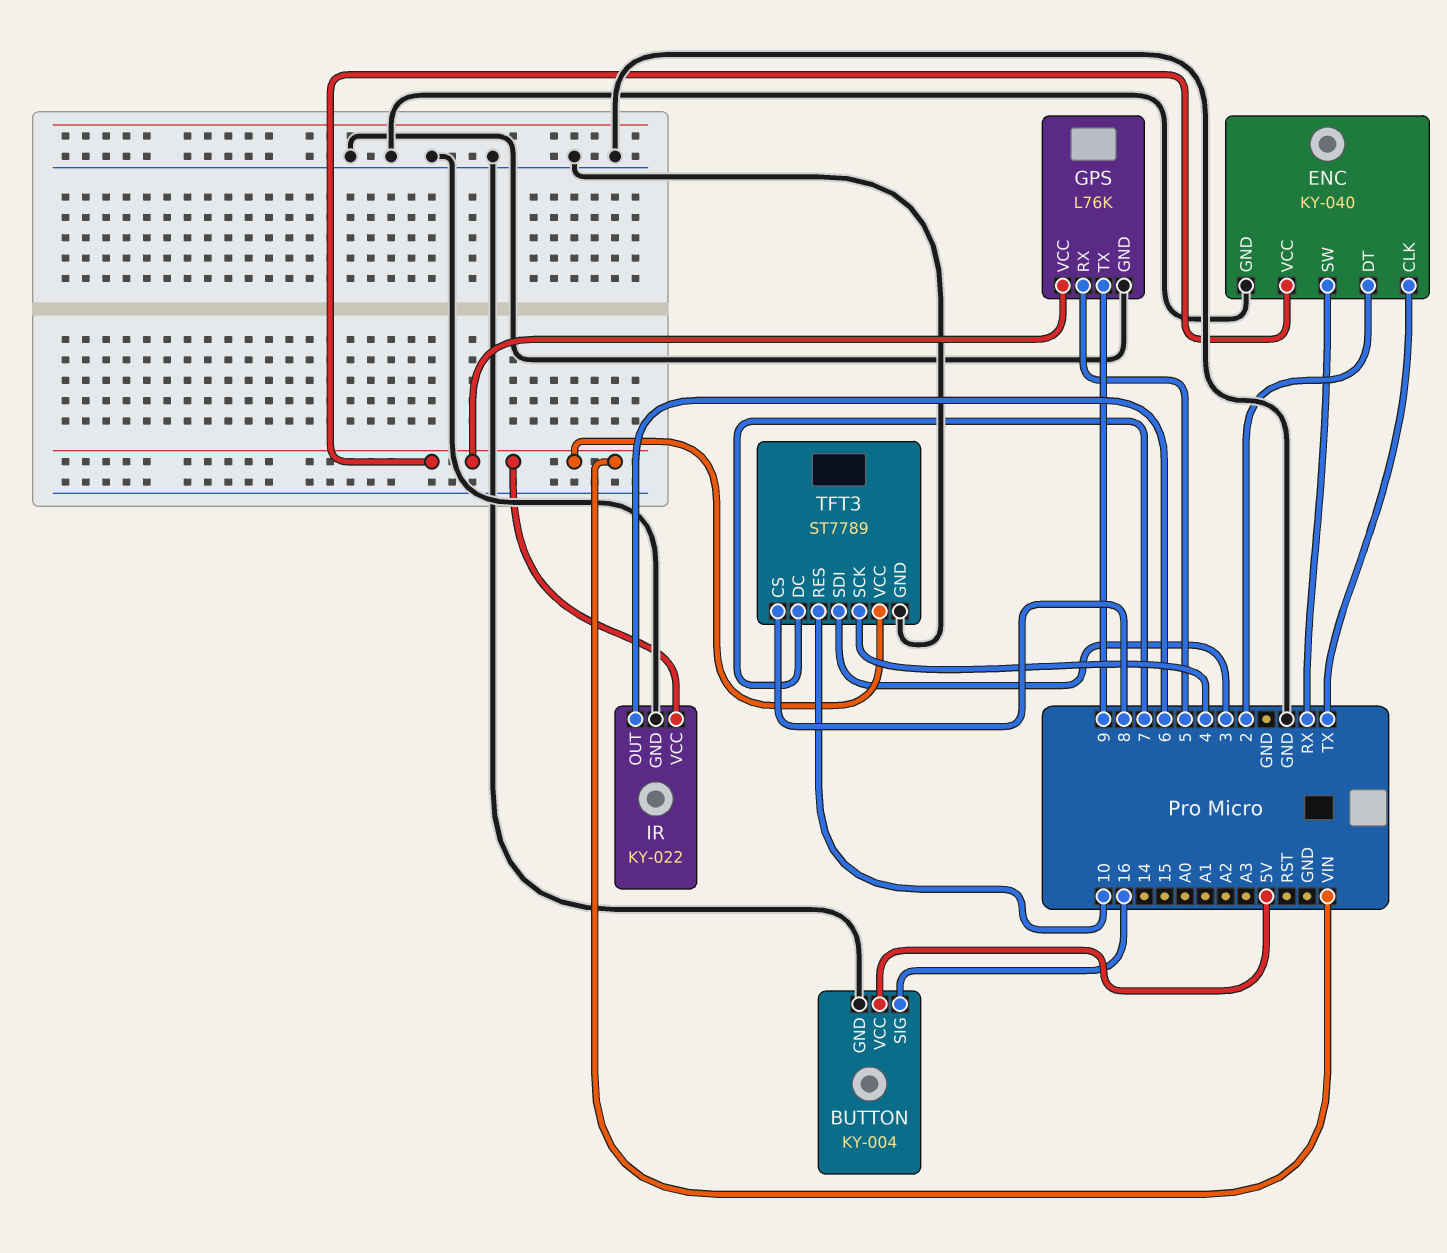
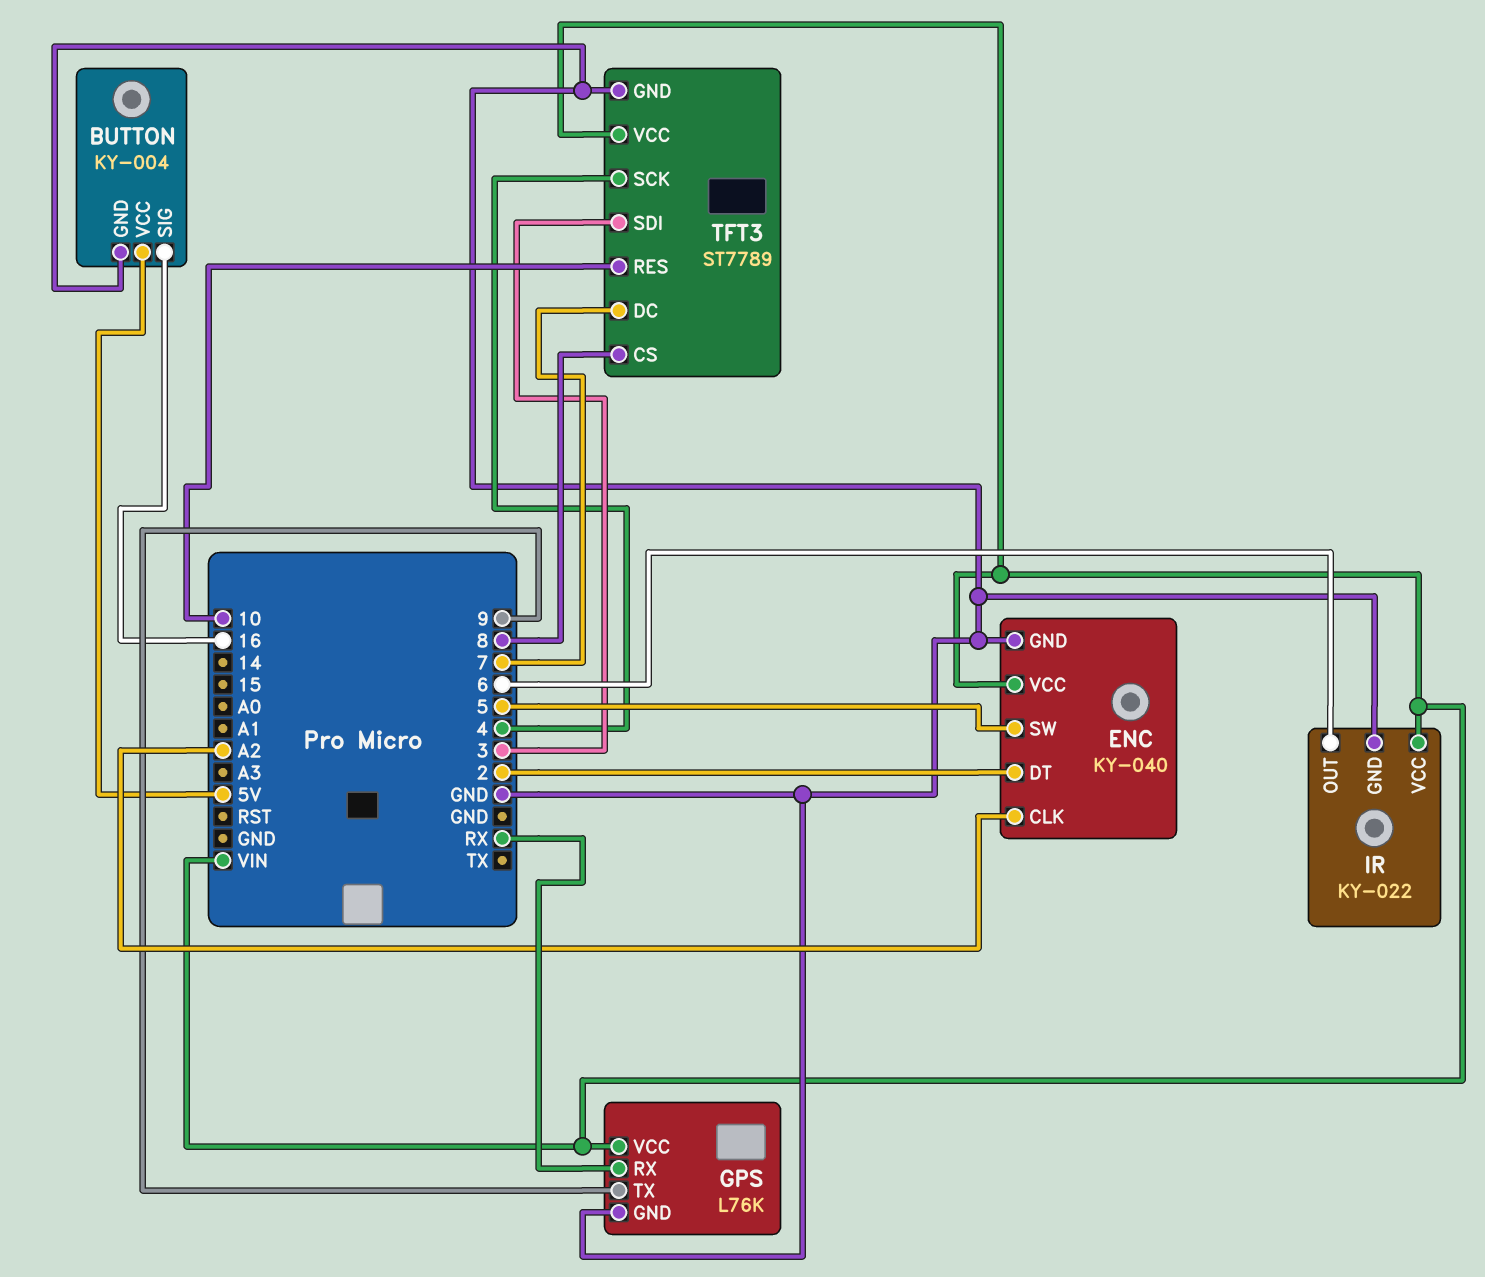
ENC pin CLK: TX -> A2
ENC pin SW: RX -> 5
GPS pin RX: 5 -> RX

